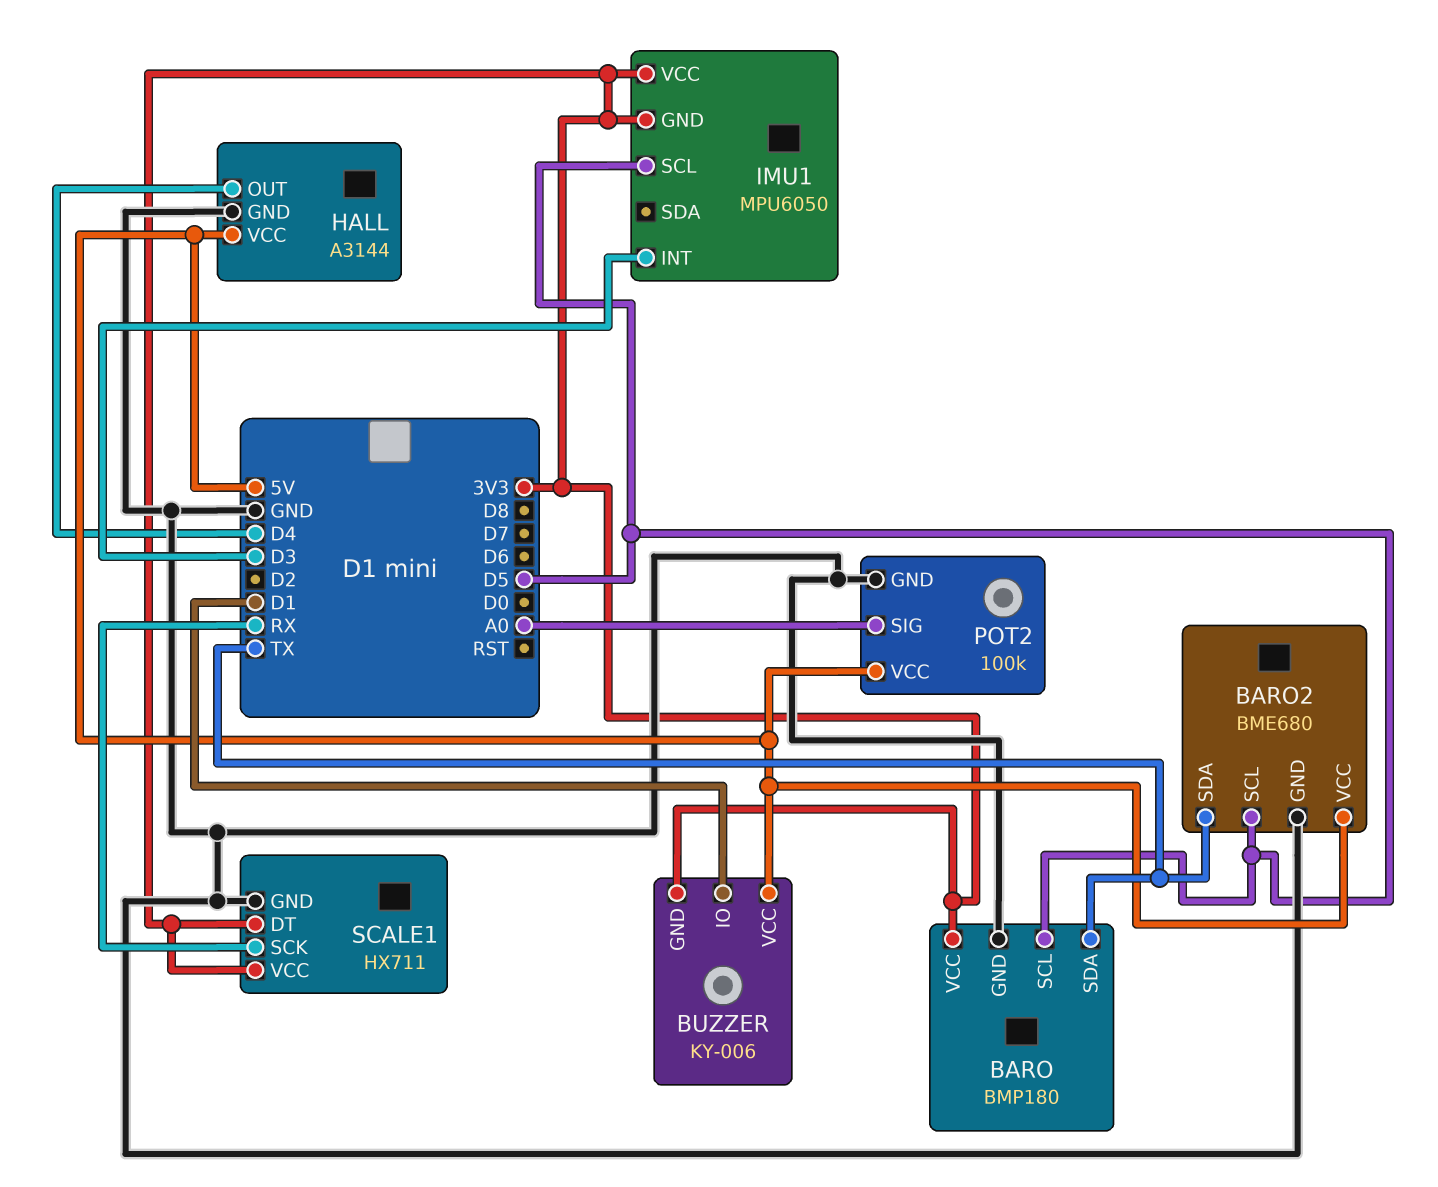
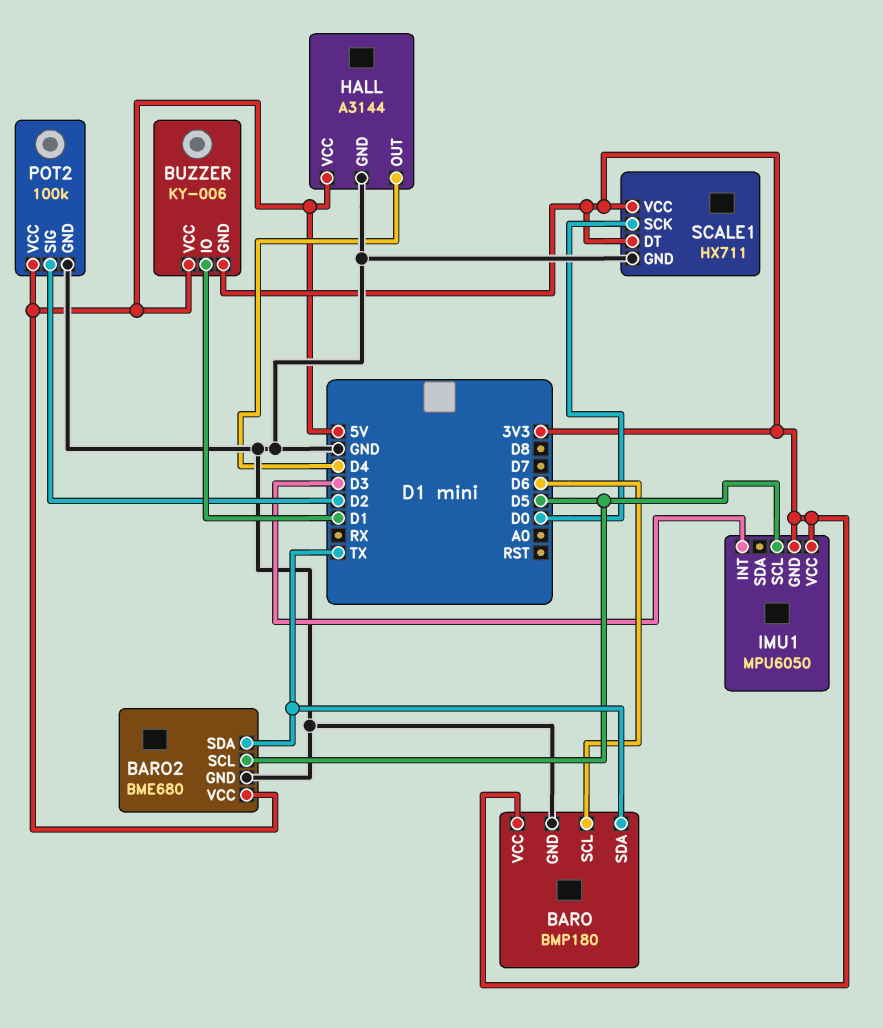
BARO pin SCL: D5 -> D6
POT2 pin SIG: A0 -> D2
SCALE1 pin SCK: RX -> D0

